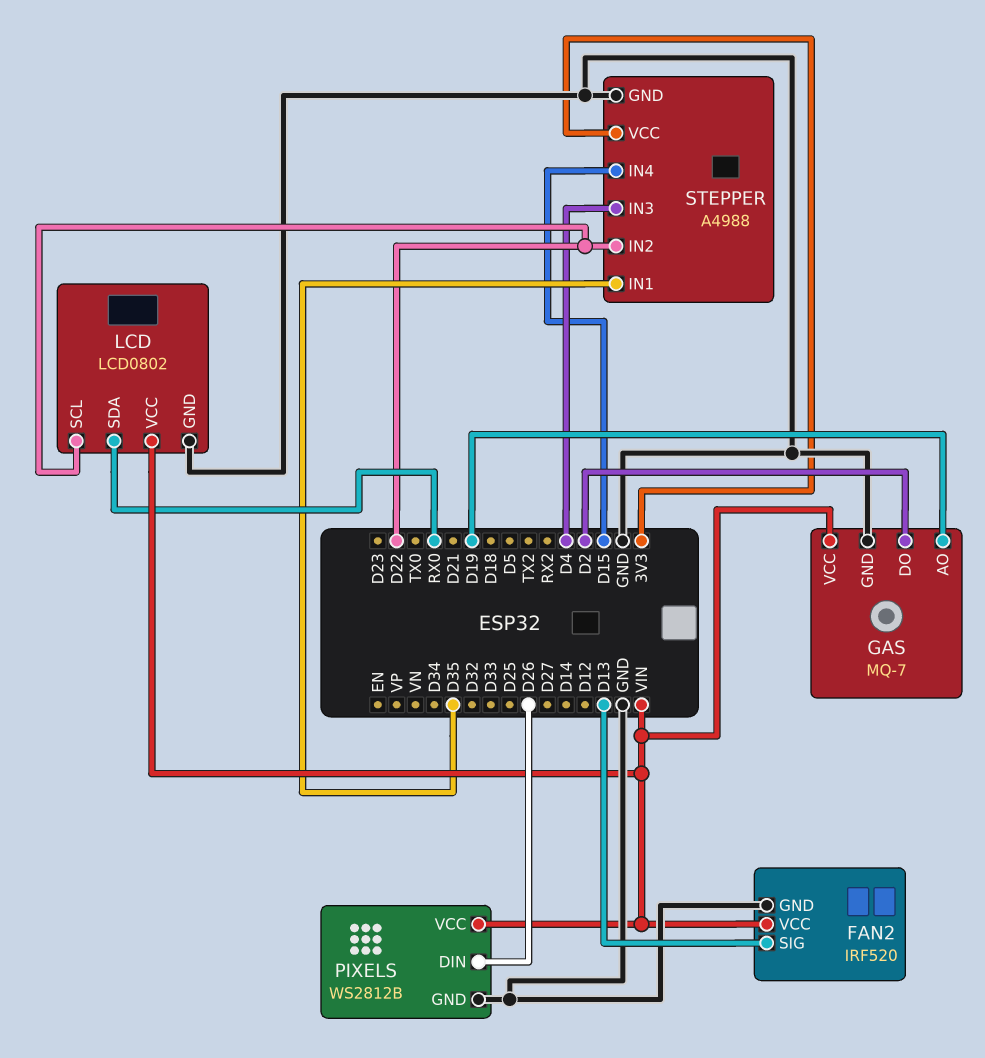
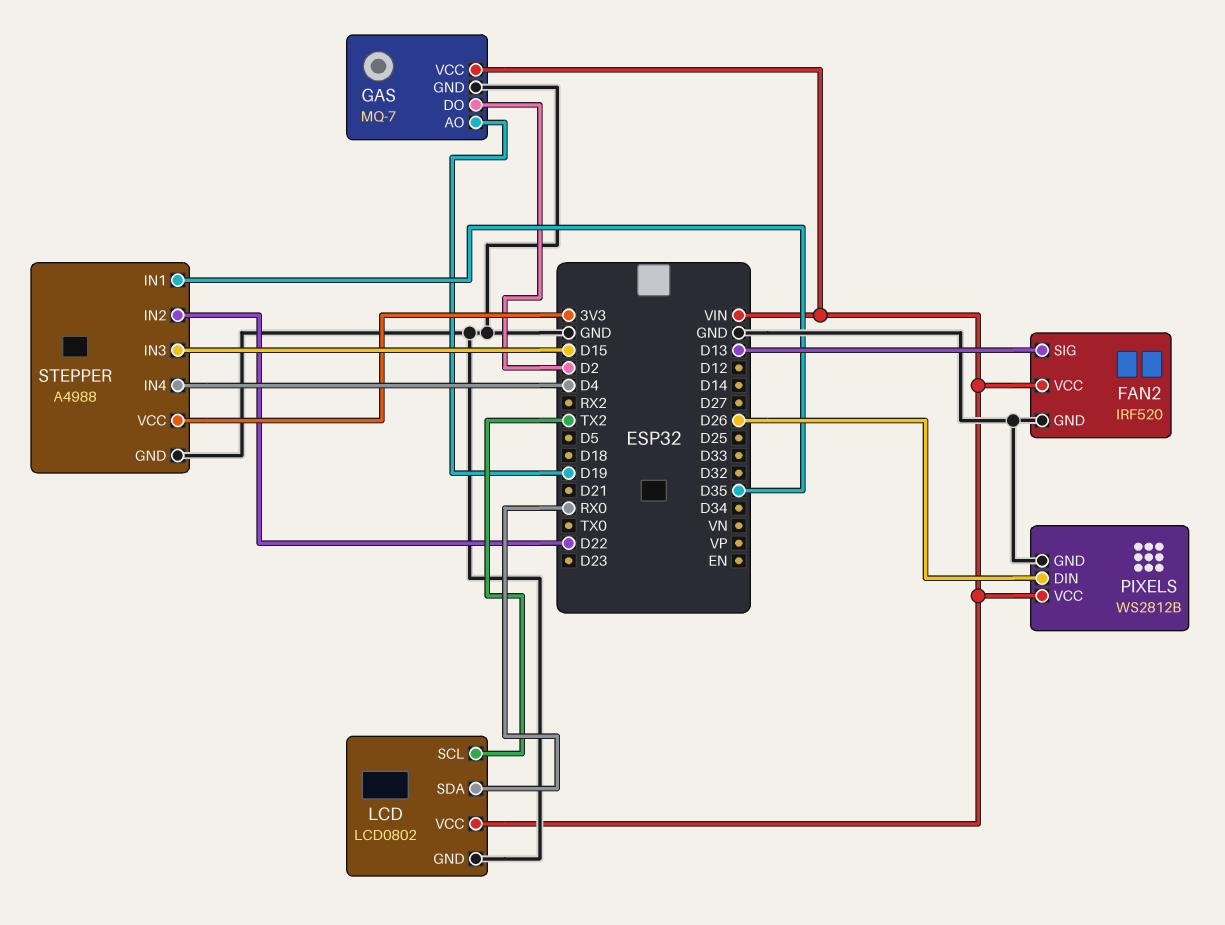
LCD pin SCL: D22 -> TX2
STEPPER pin IN3: D4 -> D15
STEPPER pin IN4: D15 -> D4

